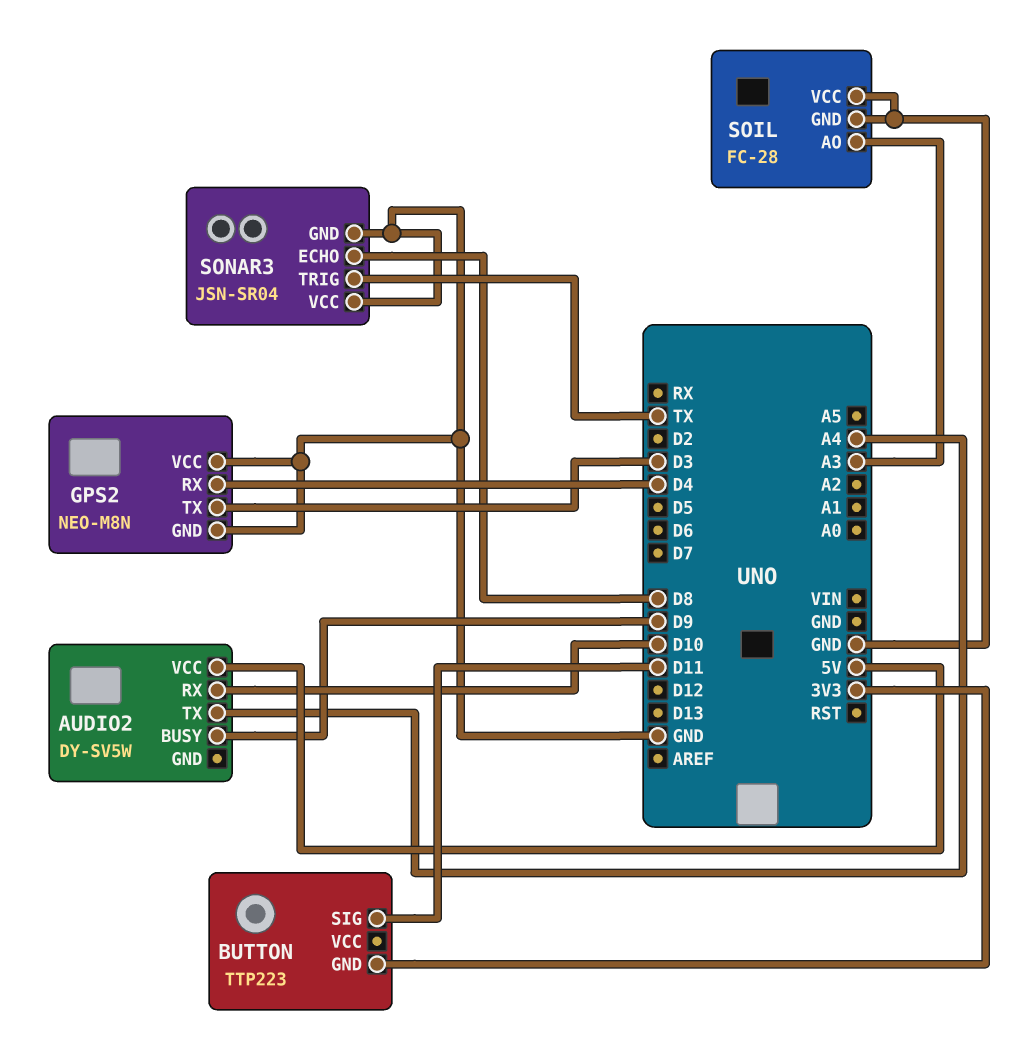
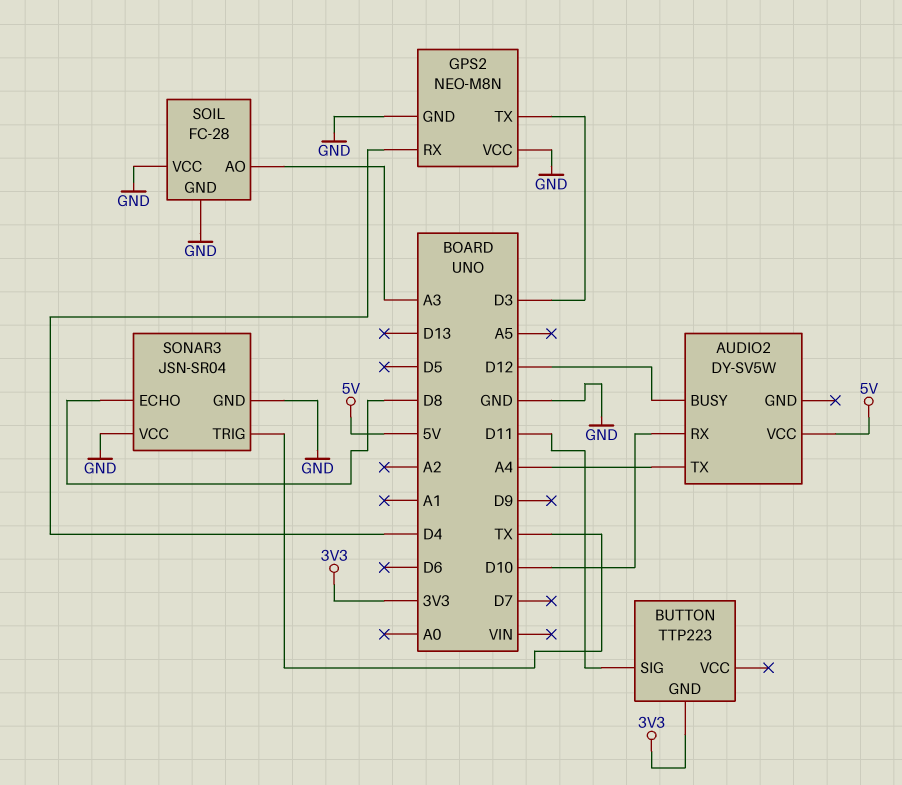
AUDIO2 pin BUSY: D9 -> D12

